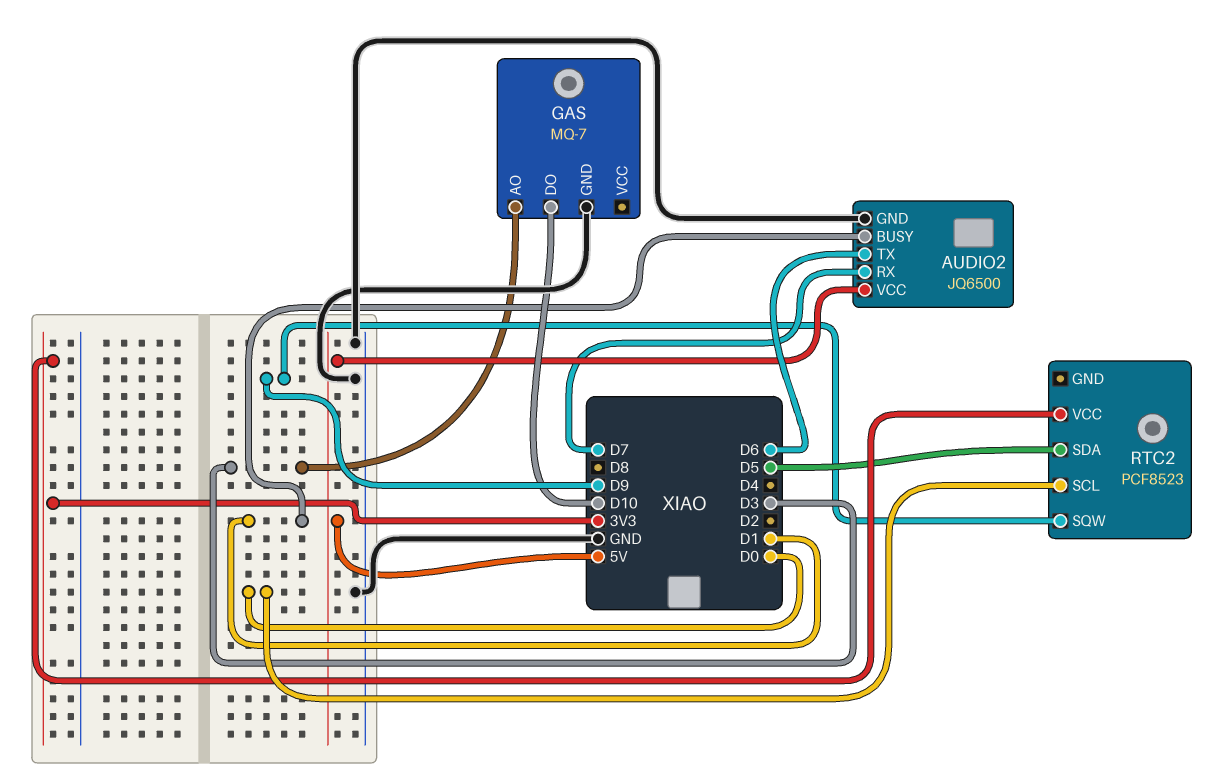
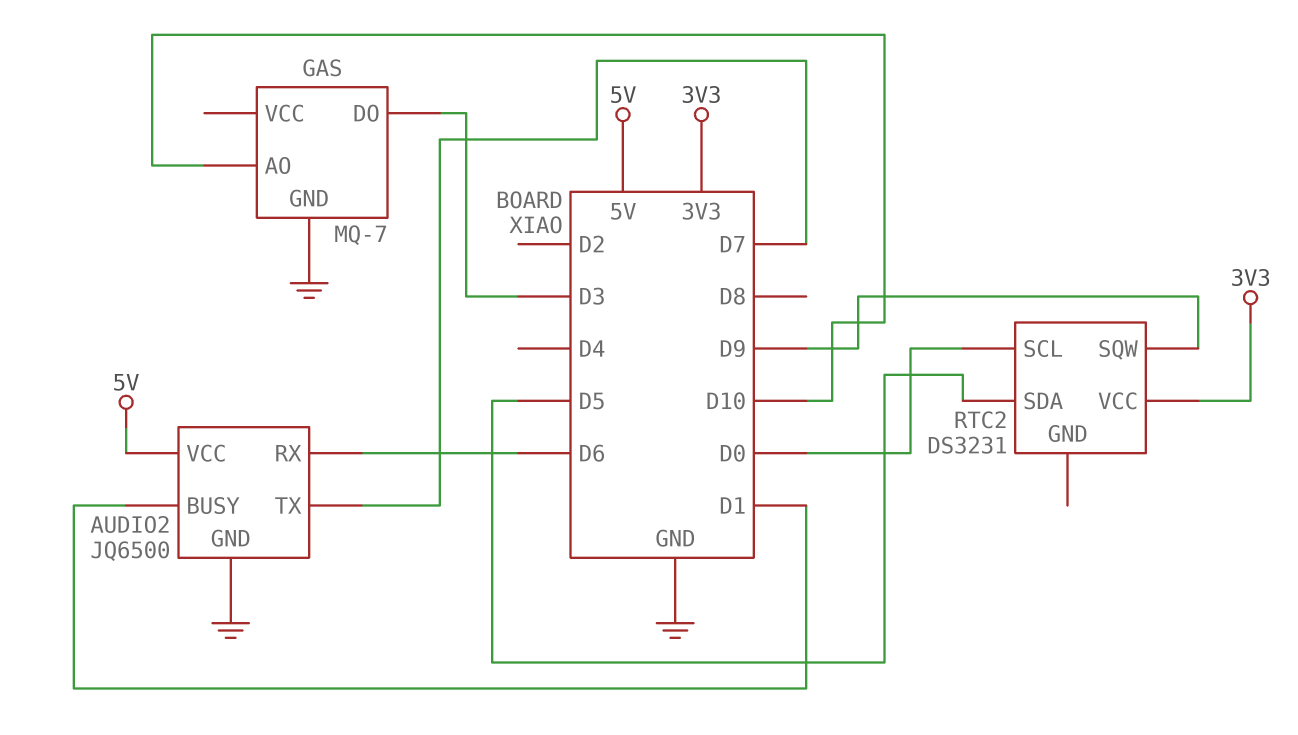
AUDIO2 pin RX: D7 -> D6
AUDIO2 pin TX: D6 -> D7
GAS pin AO: D3 -> D10
GAS pin DO: D10 -> D3
RTC2: PCF8523 -> DS3231

